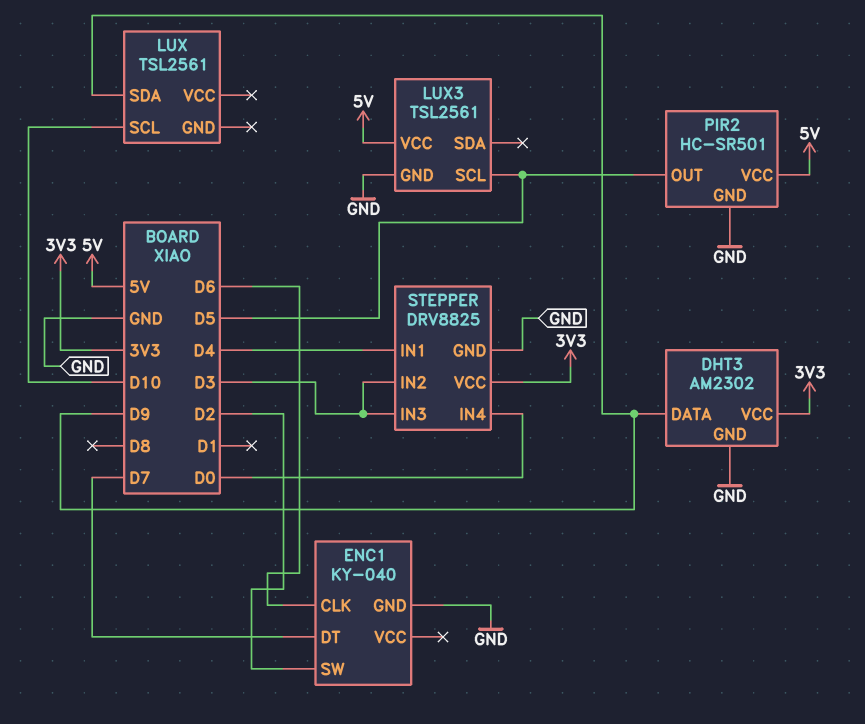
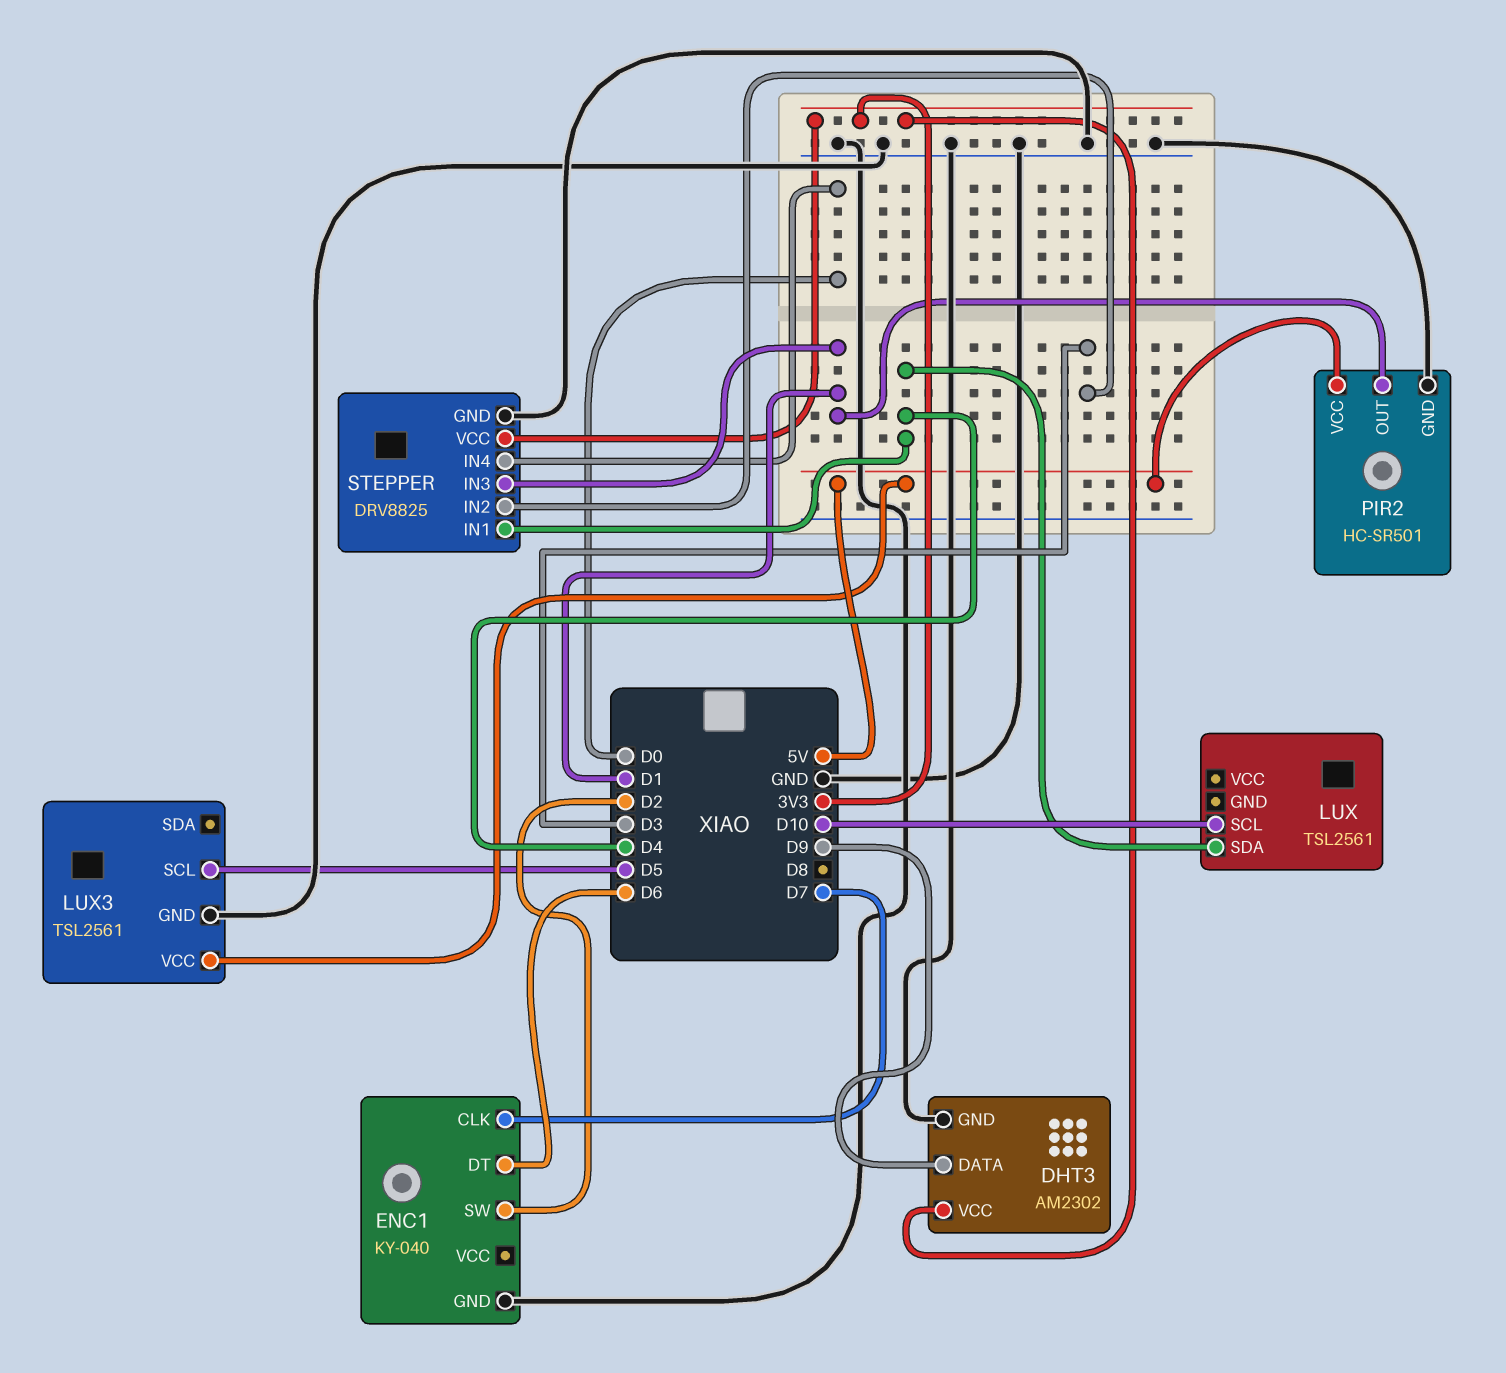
ENC1 pin CLK: D6 -> D7
ENC1 pin DT: D7 -> D6
LUX pin SDA: D9 -> D4
PIR2 pin OUT: D5 -> D1
STEPPER pin IN3: D3 -> D1

